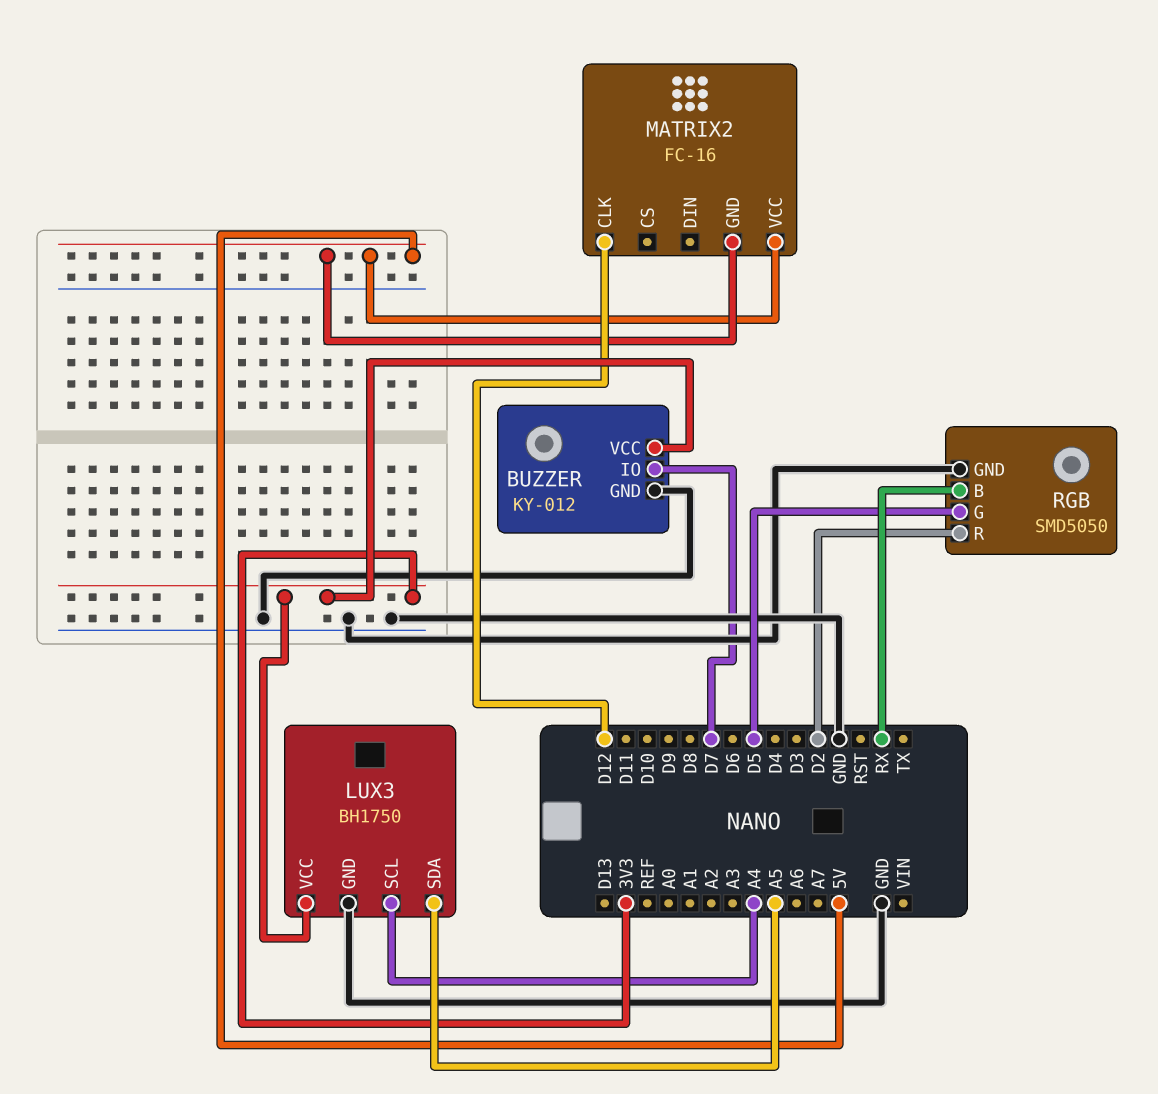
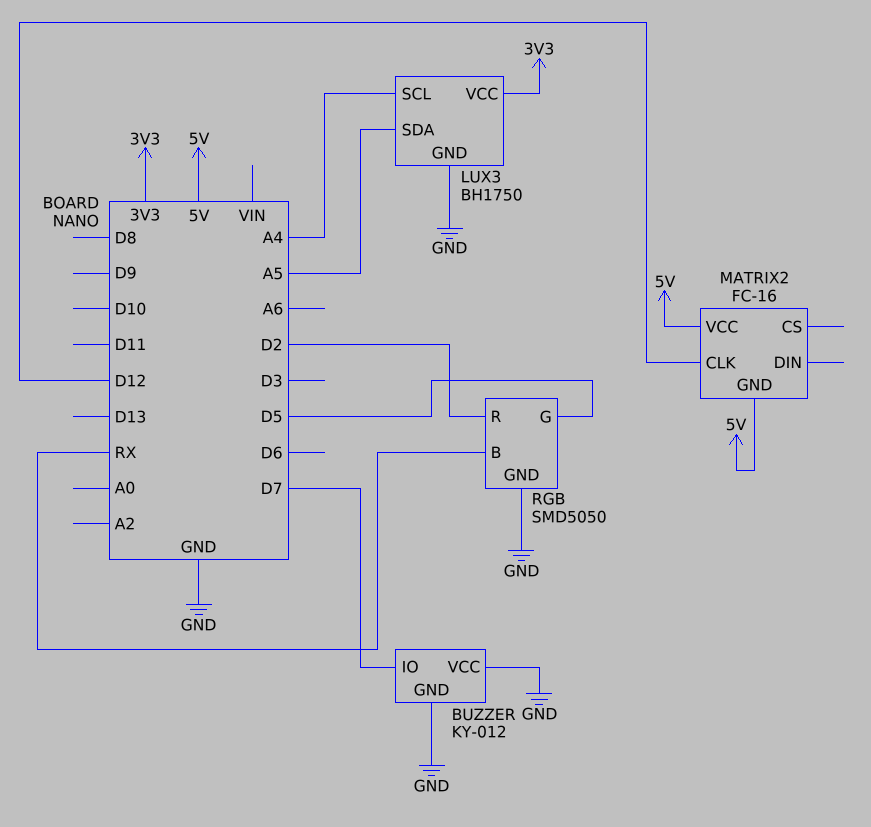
BUZZER pin VCC: 3V3 -> GND

